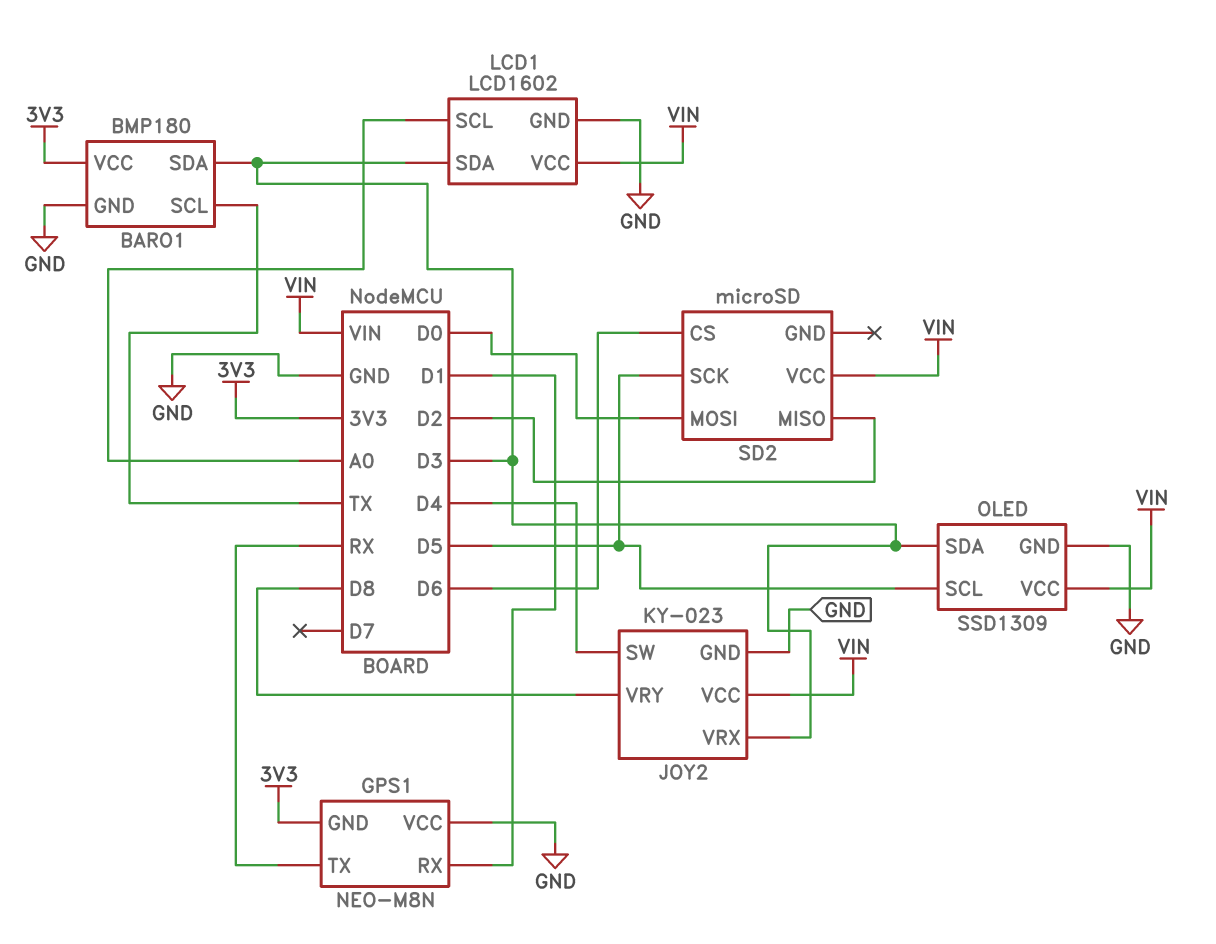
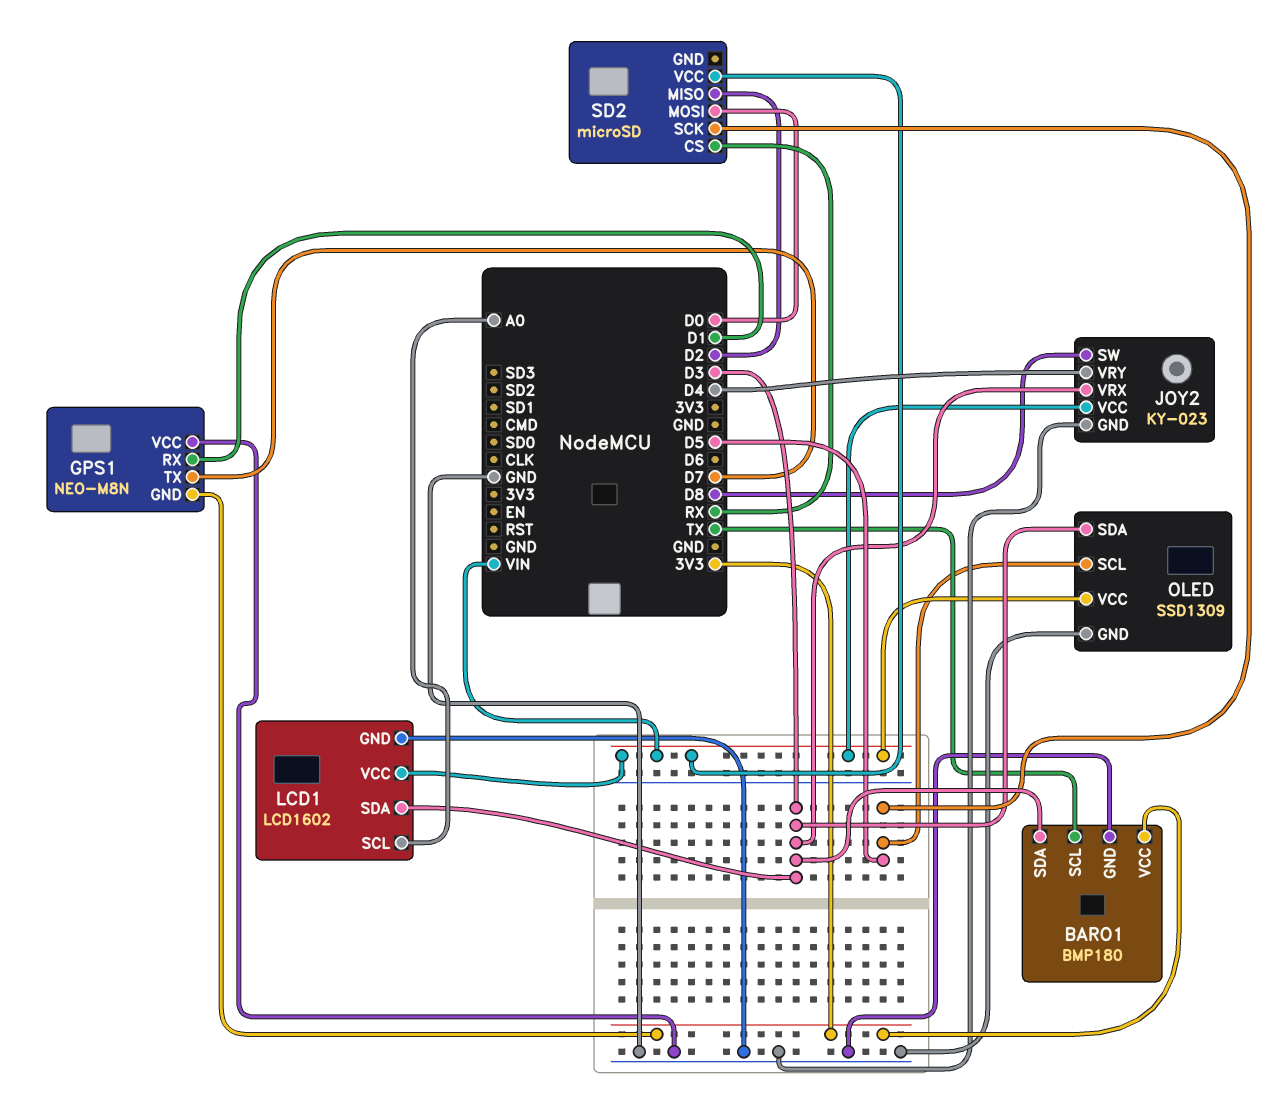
GPS1 pin TX: RX -> D7
JOY2 pin SW: D4 -> D8
JOY2 pin VRY: D8 -> D4
SD2 pin CS: D6 -> RX

